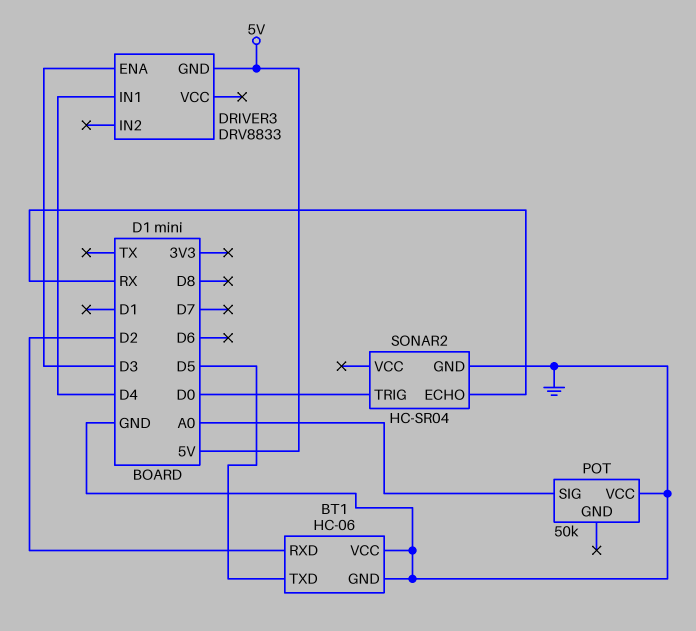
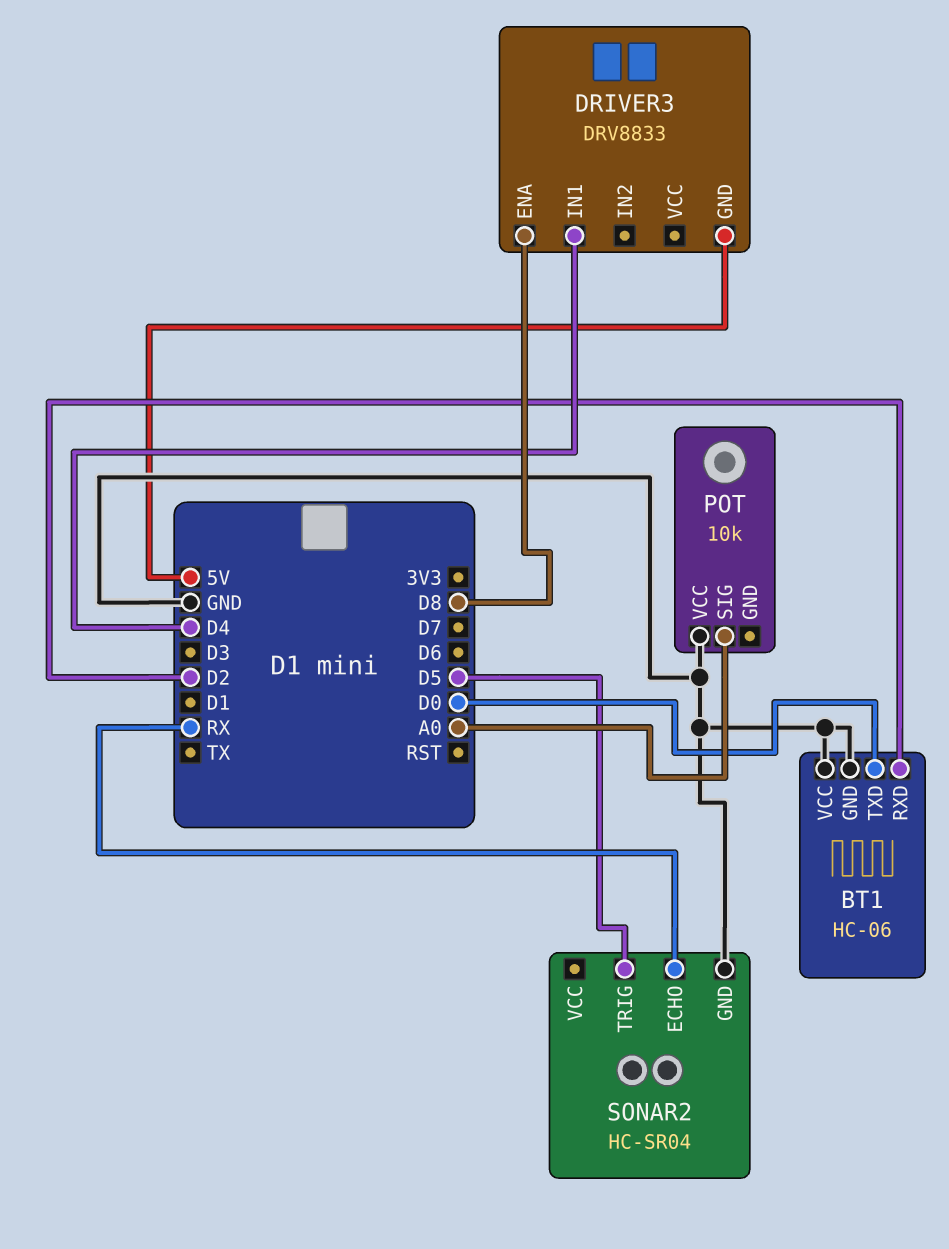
BT1 pin TXD: D5 -> D0
DRIVER3 pin ENA: D3 -> D8
POT: 50k -> 10k
SONAR2 pin TRIG: D0 -> D5

